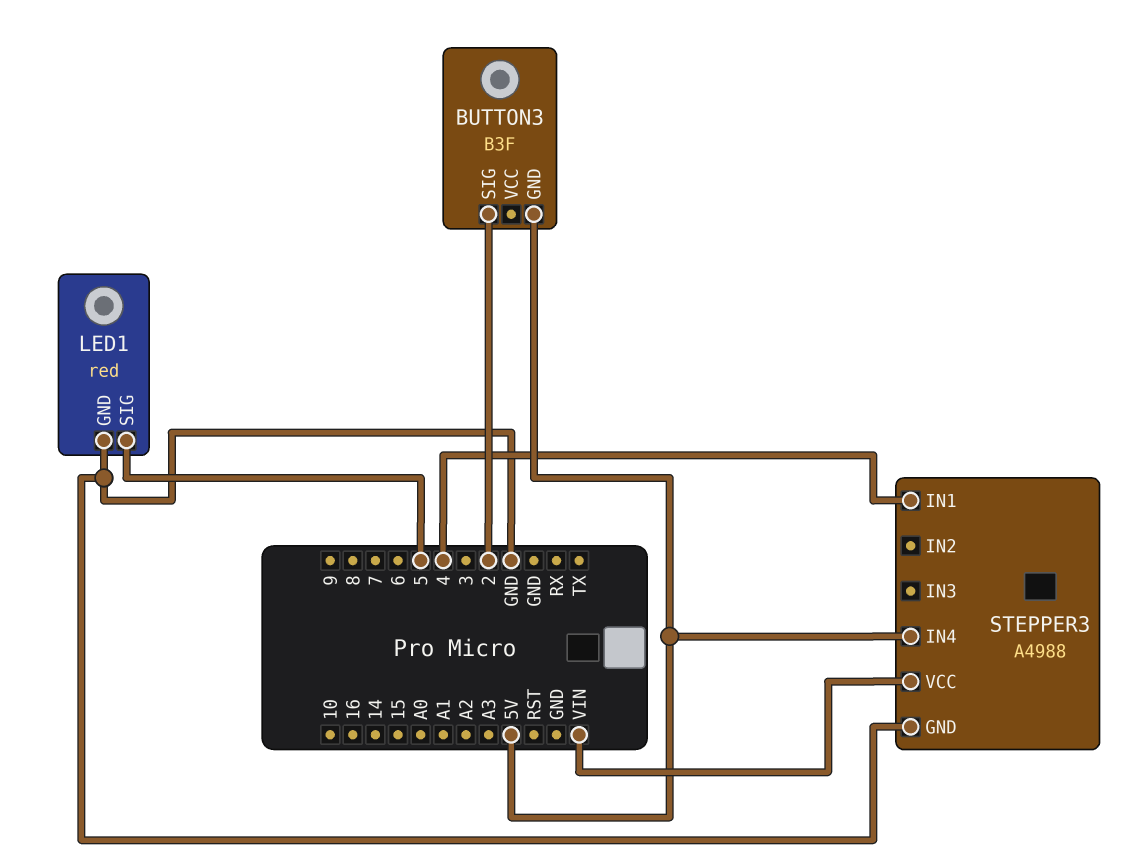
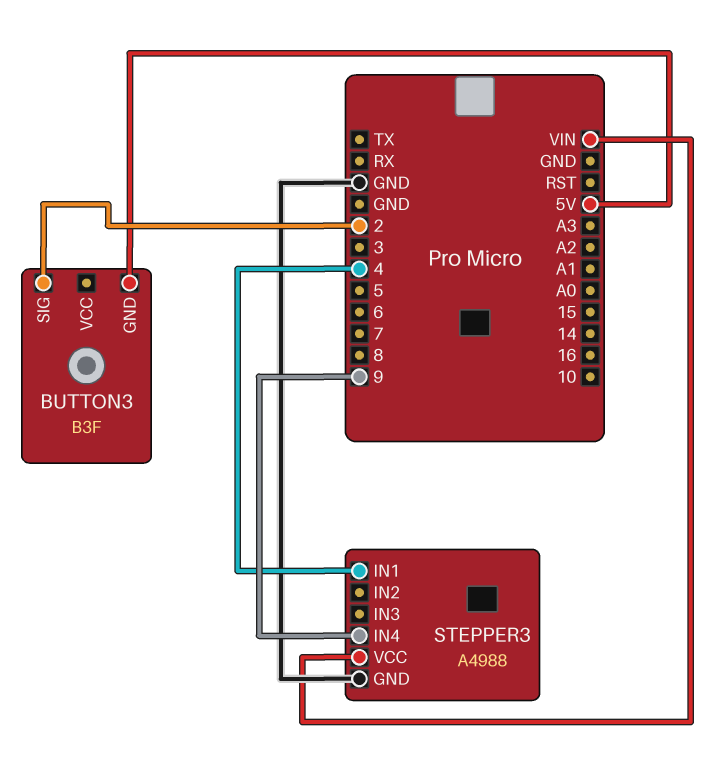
LED1: red -> none
LED1 pin GND: GND -> none
LED1 pin SIG: 5 -> none
STEPPER3 pin IN4: 5V -> 9

